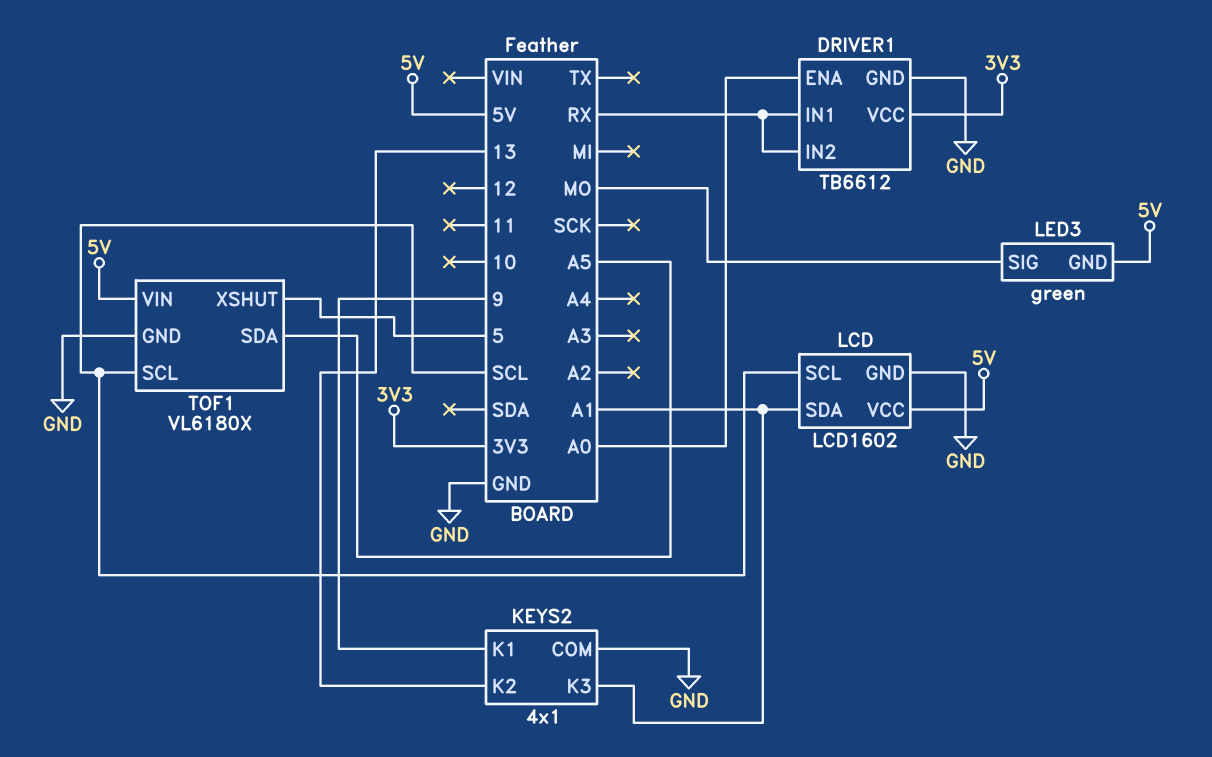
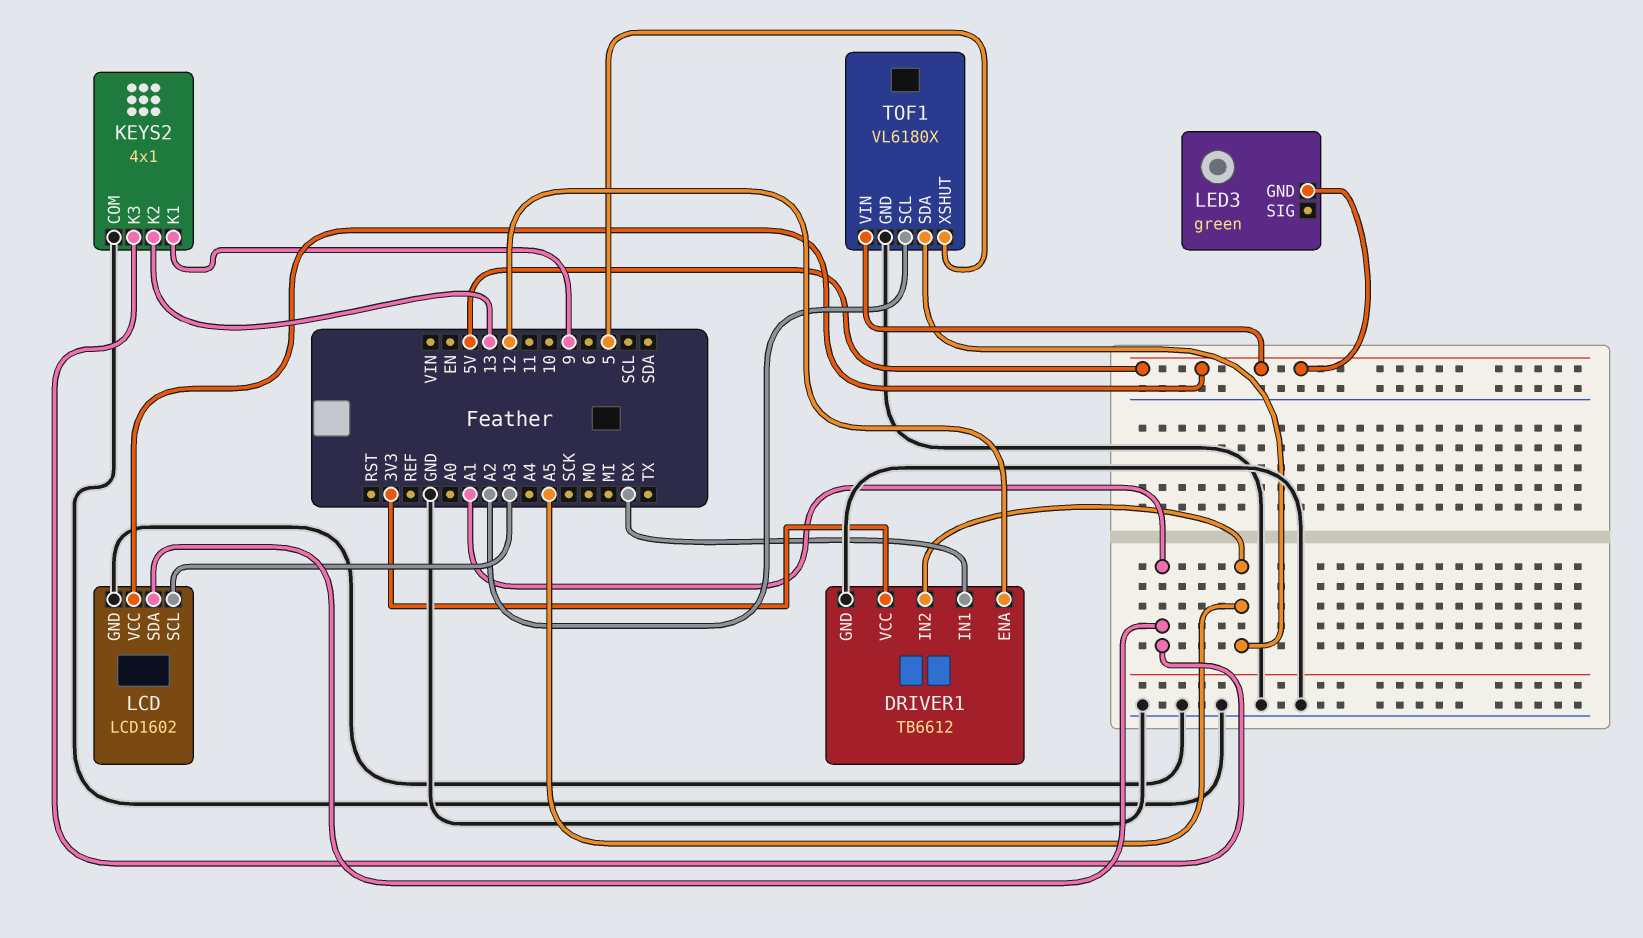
DRIVER1 pin ENA: A0 -> 12
DRIVER1 pin IN2: RX -> A5
LCD pin SCL: SCL -> A3
LED3 pin SIG: MO -> none
TOF1 pin SCL: SCL -> A2

